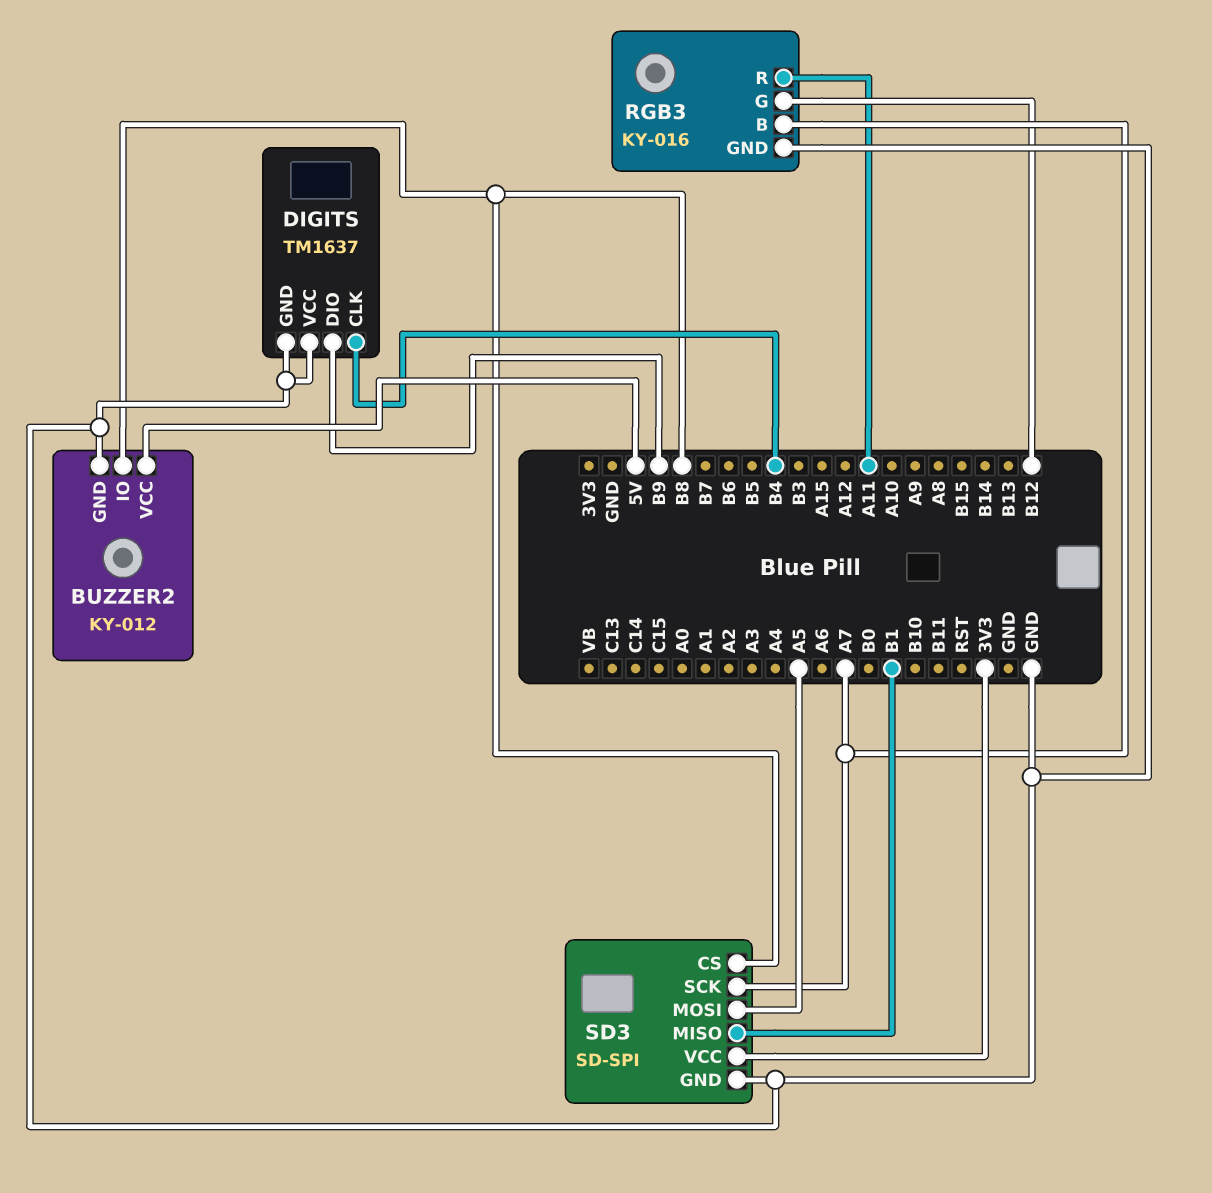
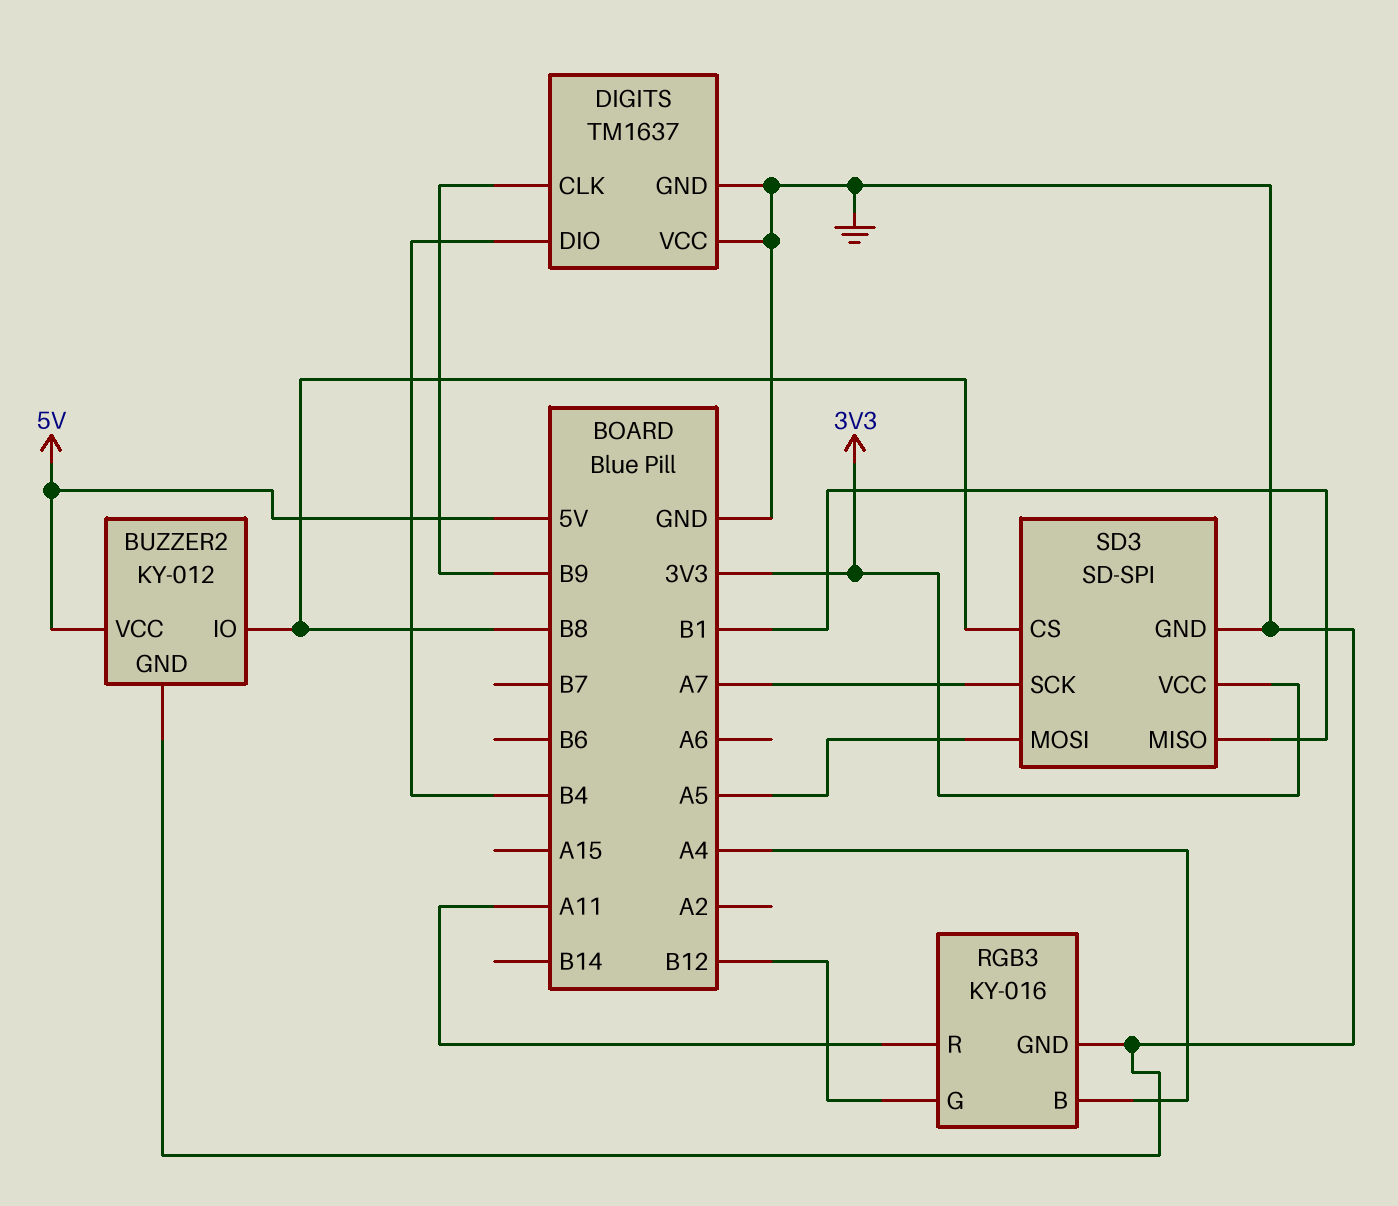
DIGITS pin CLK: B4 -> B9
DIGITS pin DIO: B9 -> B4
RGB3 pin B: A7 -> A4

